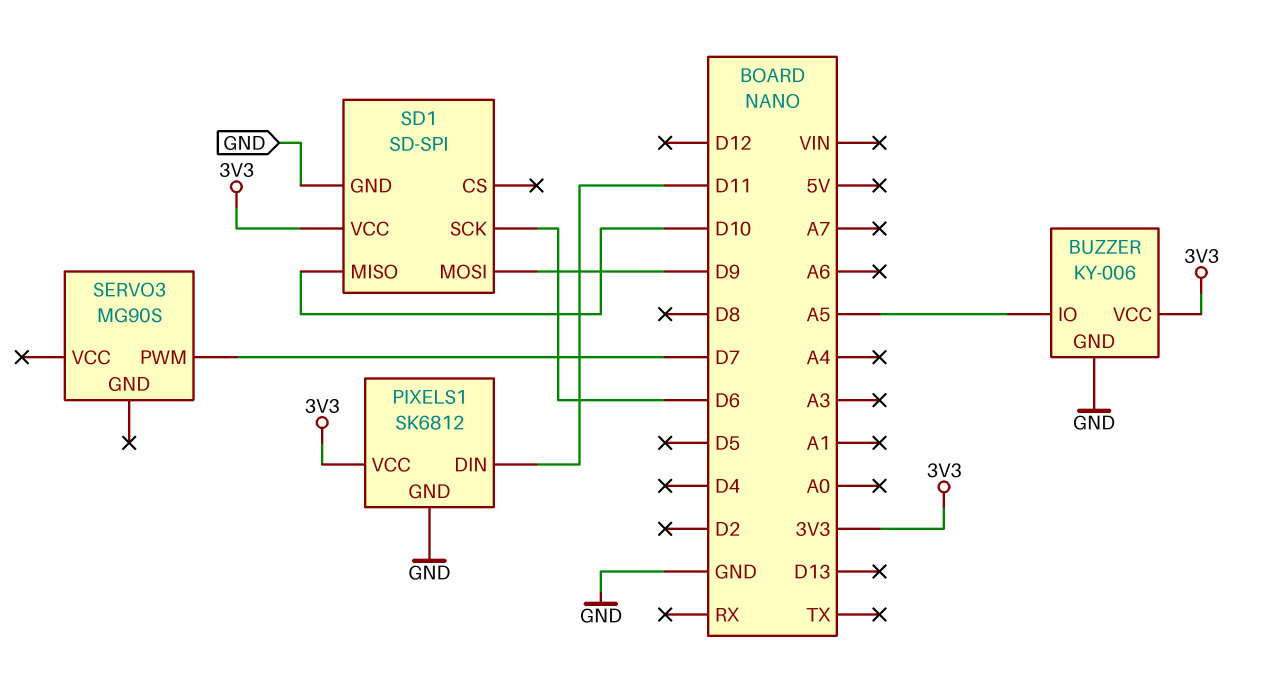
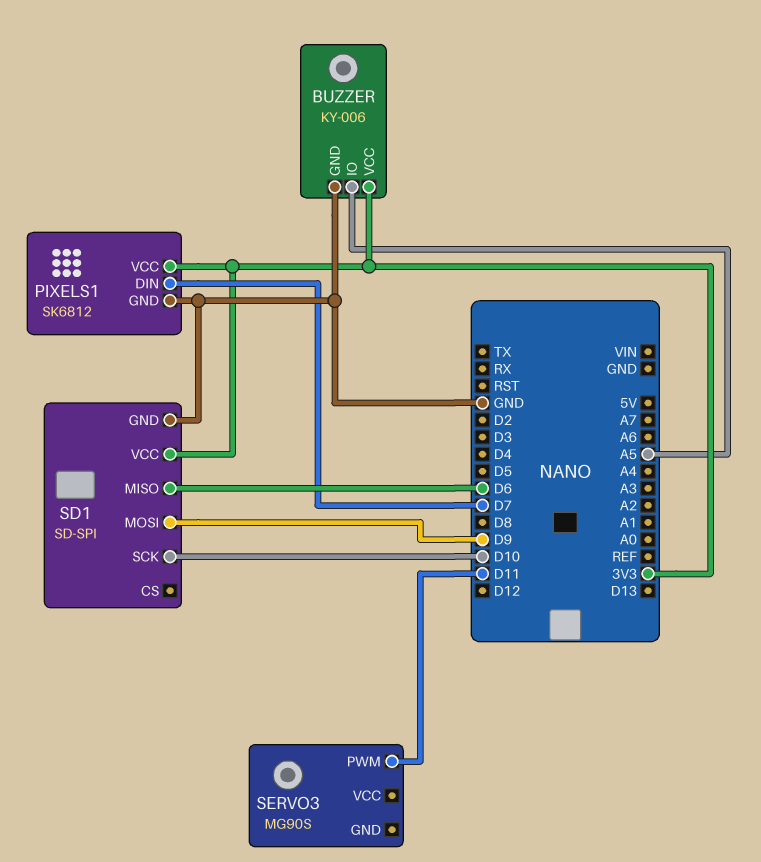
PIXELS1 pin DIN: D11 -> D7
SD1 pin MISO: D10 -> D6
SD1 pin SCK: D6 -> D10
SERVO3 pin PWM: D7 -> D11

